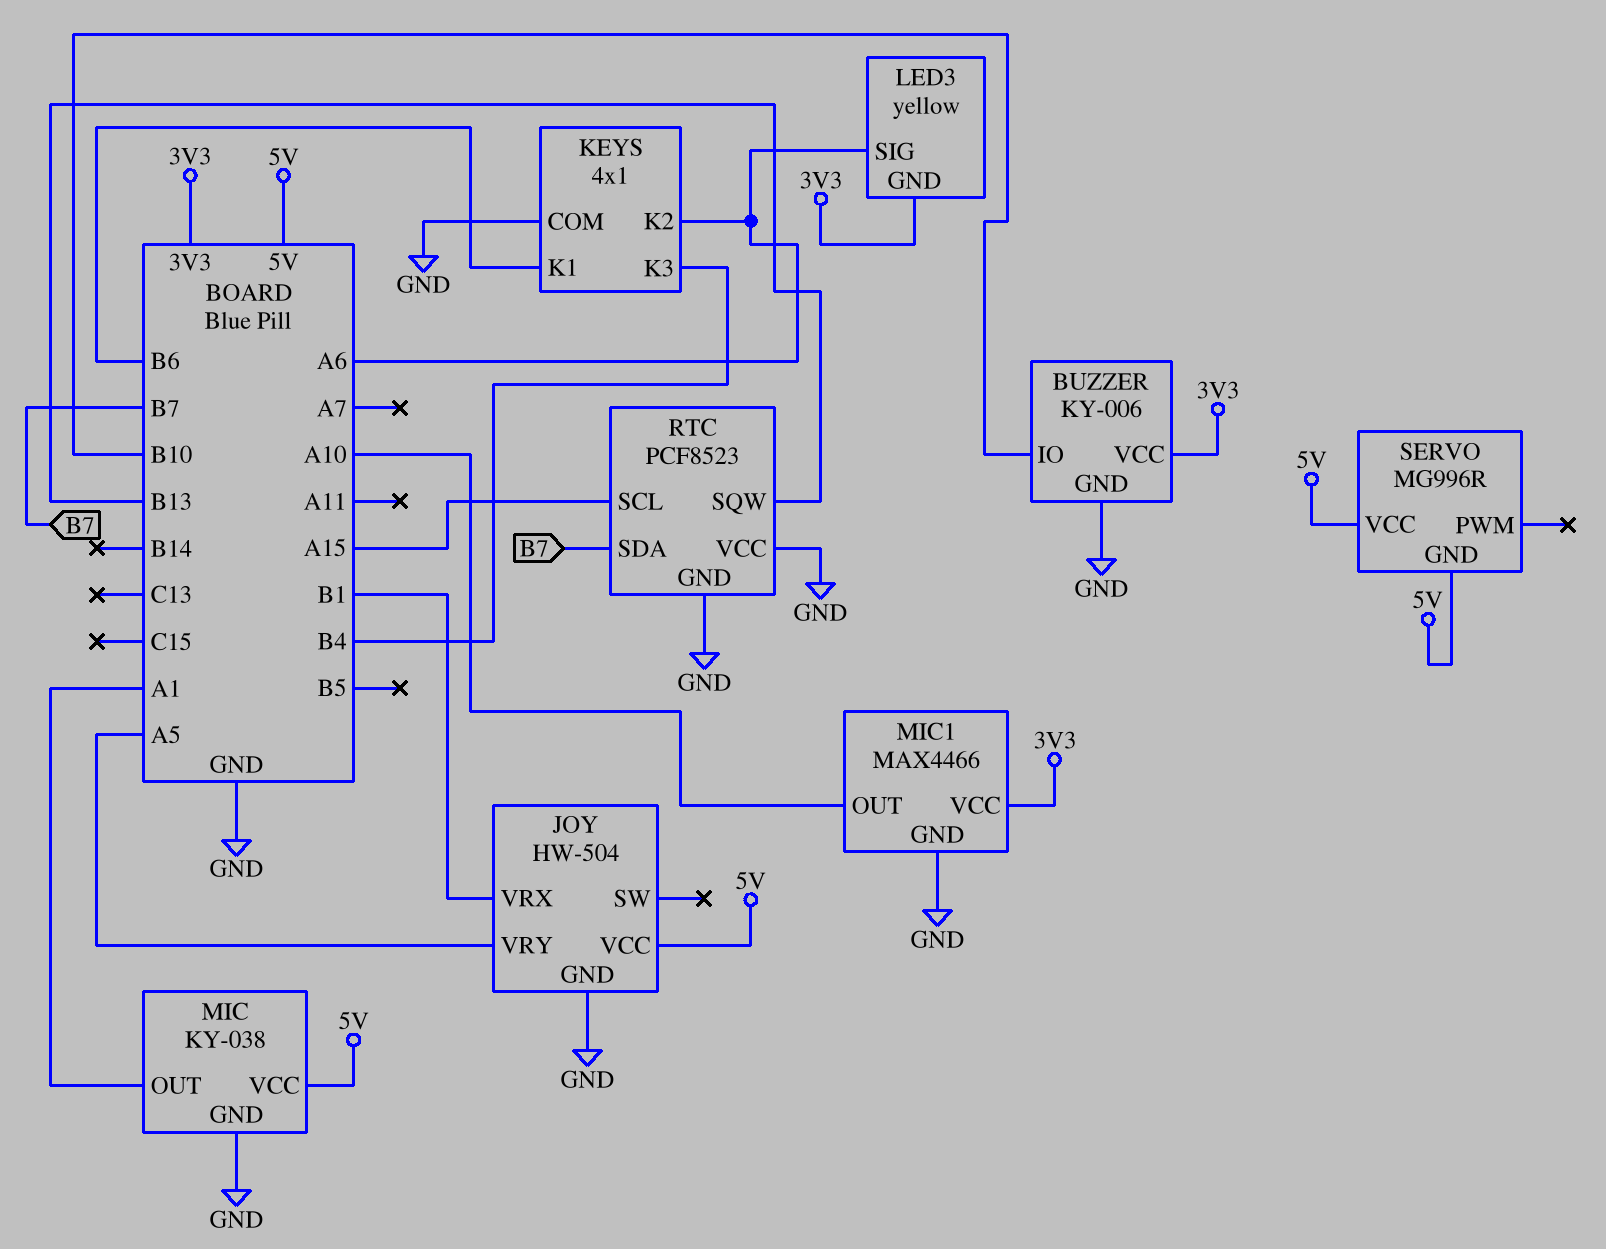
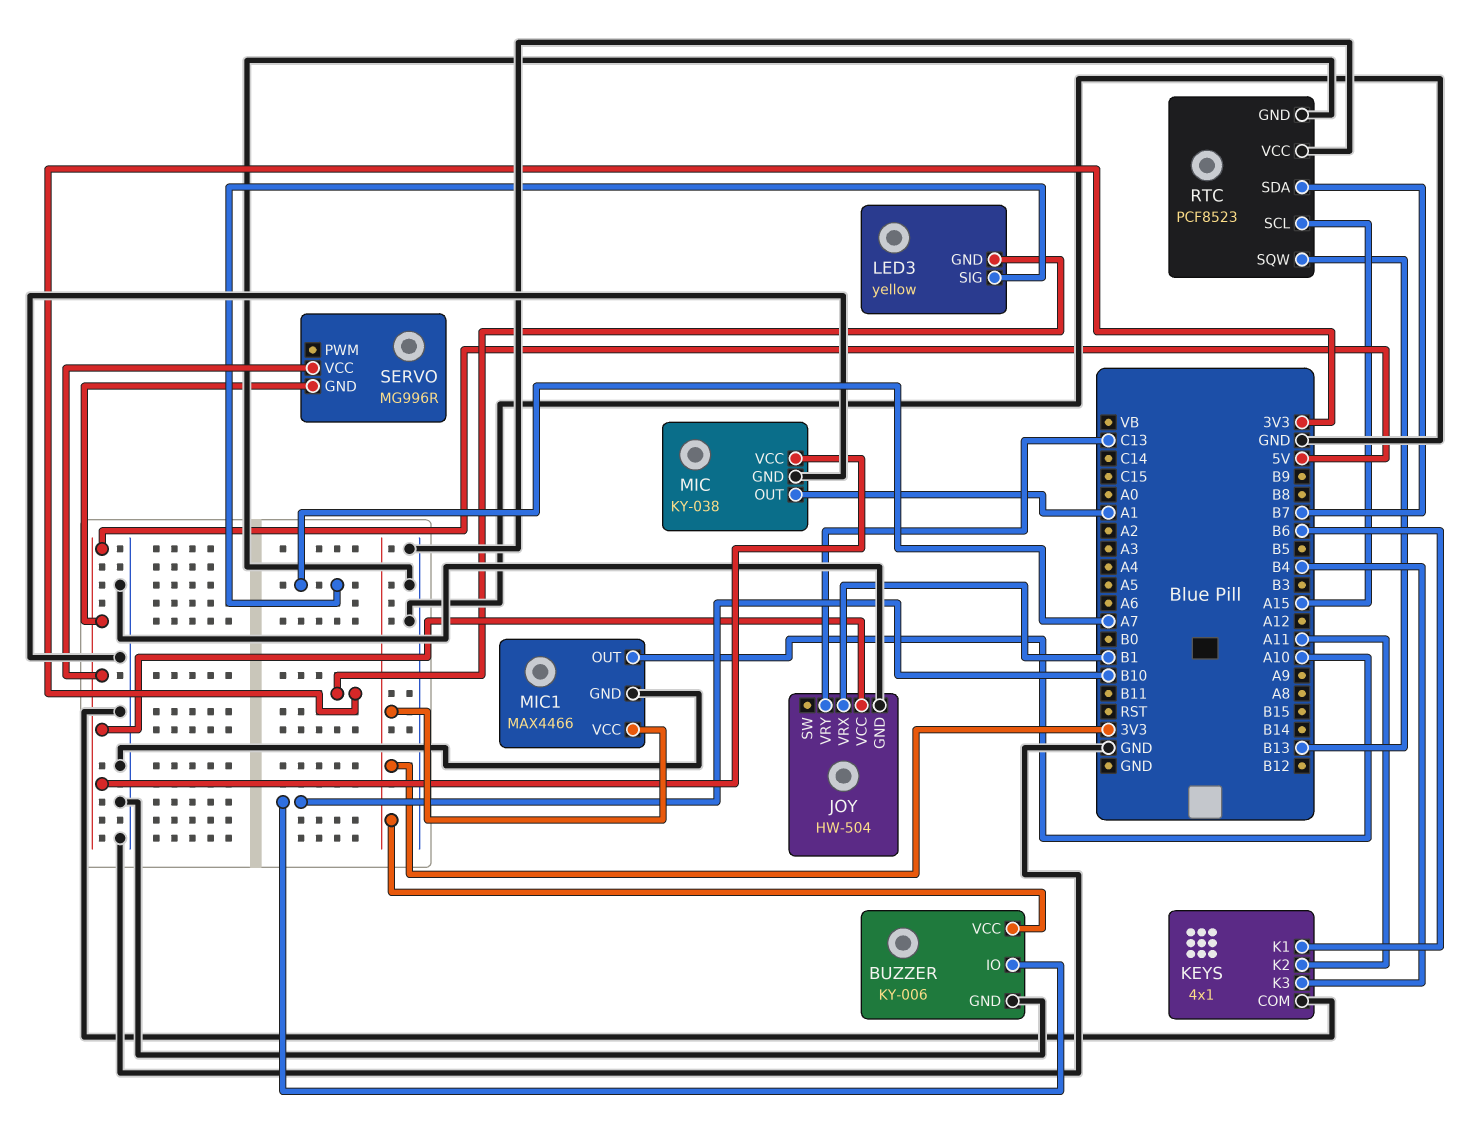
JOY pin VRY: A5 -> C13
KEYS pin K2: A6 -> A11
LED3 pin SIG: A6 -> A7

